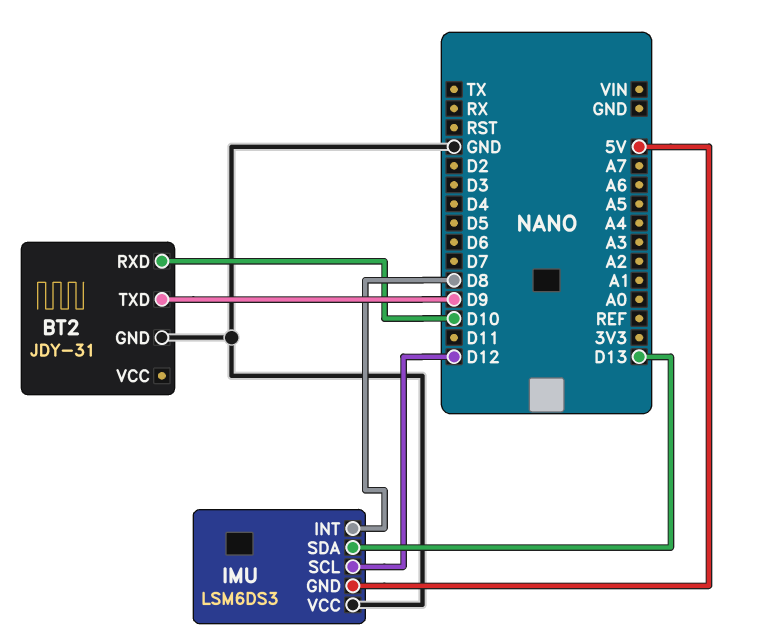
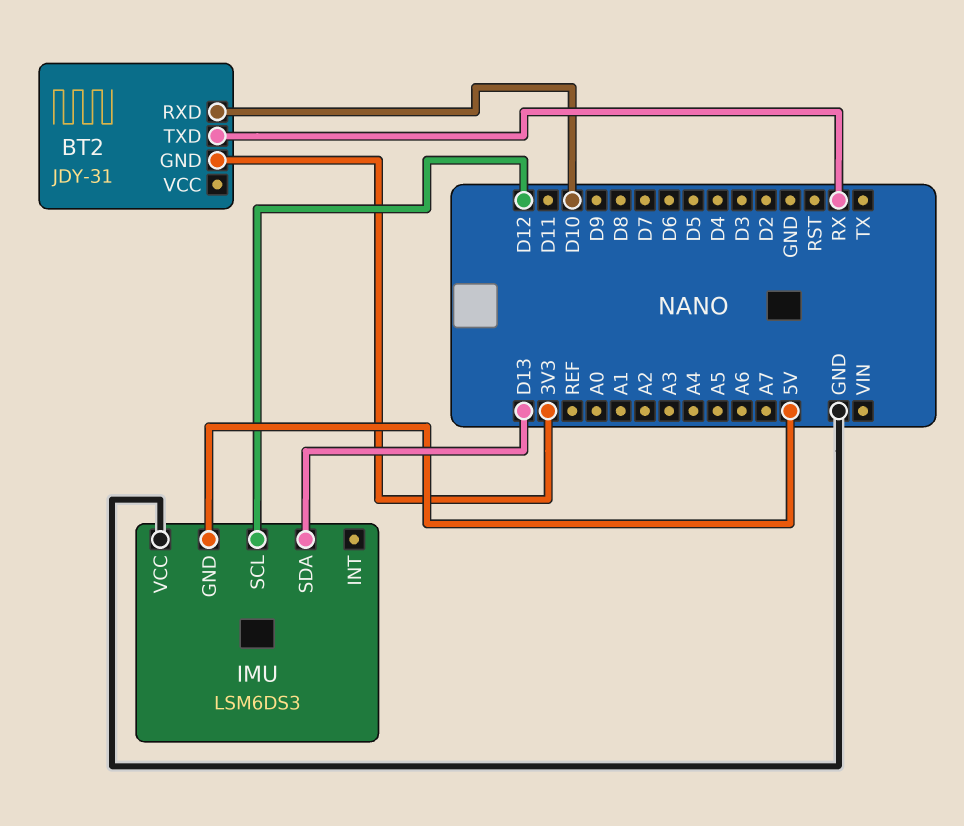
BT2 pin GND: GND -> 3V3
BT2 pin TXD: D9 -> RX
IMU pin INT: D8 -> none

